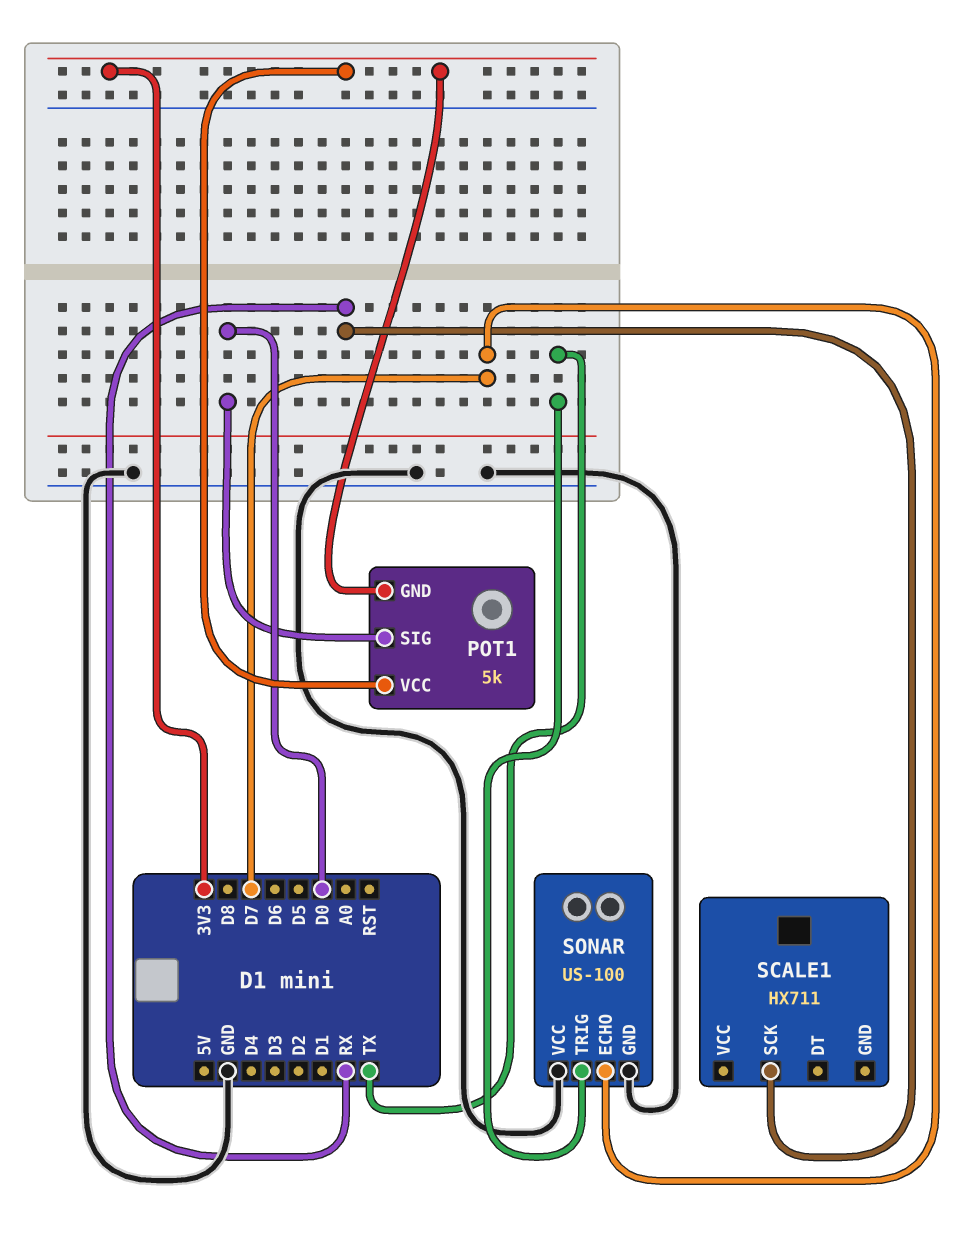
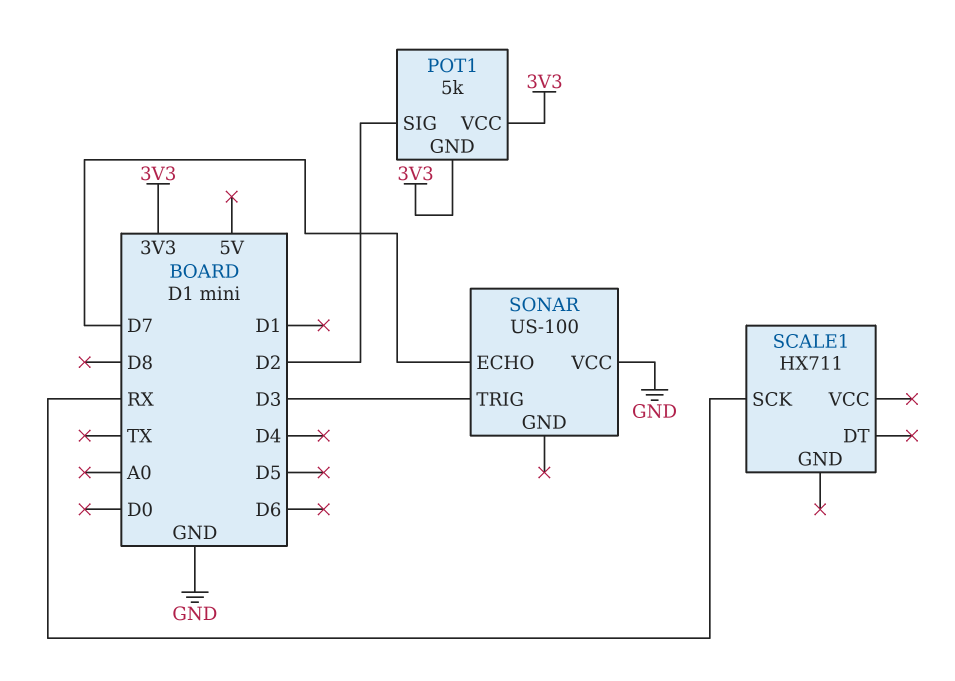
POT1 pin SIG: D0 -> D2
SONAR pin GND: GND -> none
SONAR pin TRIG: TX -> D3

